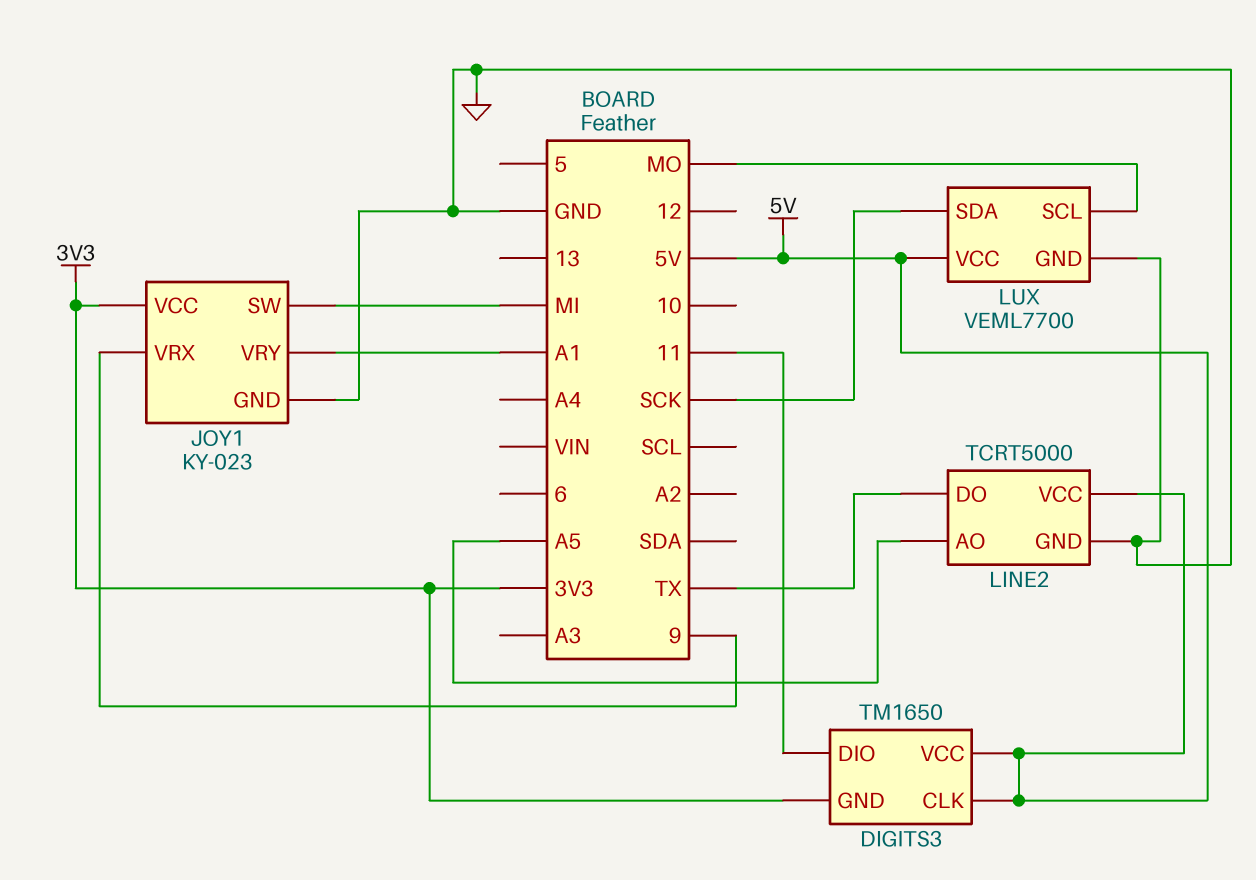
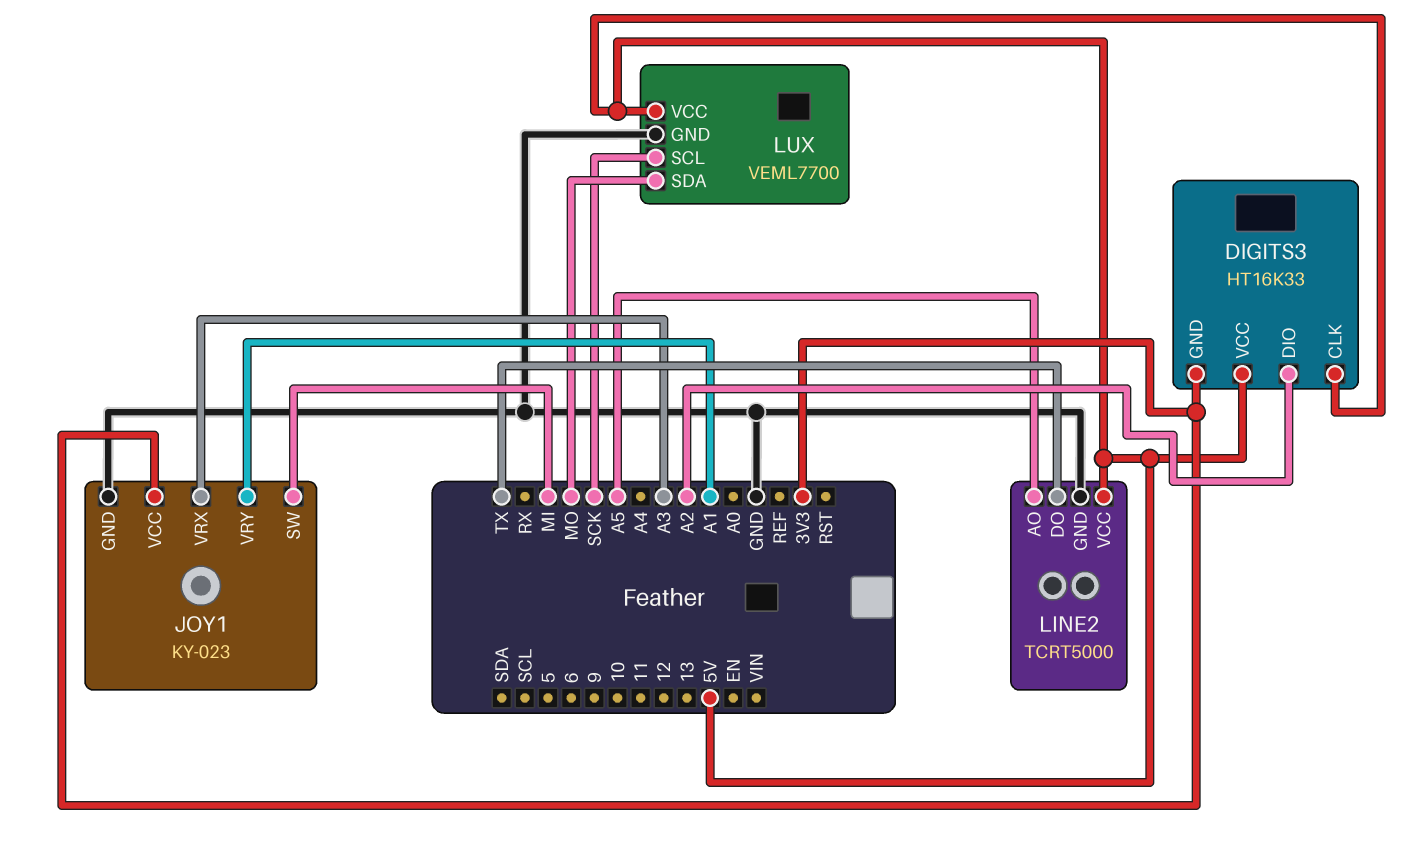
DIGITS3: TM1650 -> HT16K33
DIGITS3 pin DIO: 11 -> A2
JOY1 pin VRX: 9 -> A3
LUX pin SCL: MO -> SCK
LUX pin SDA: SCK -> MO

